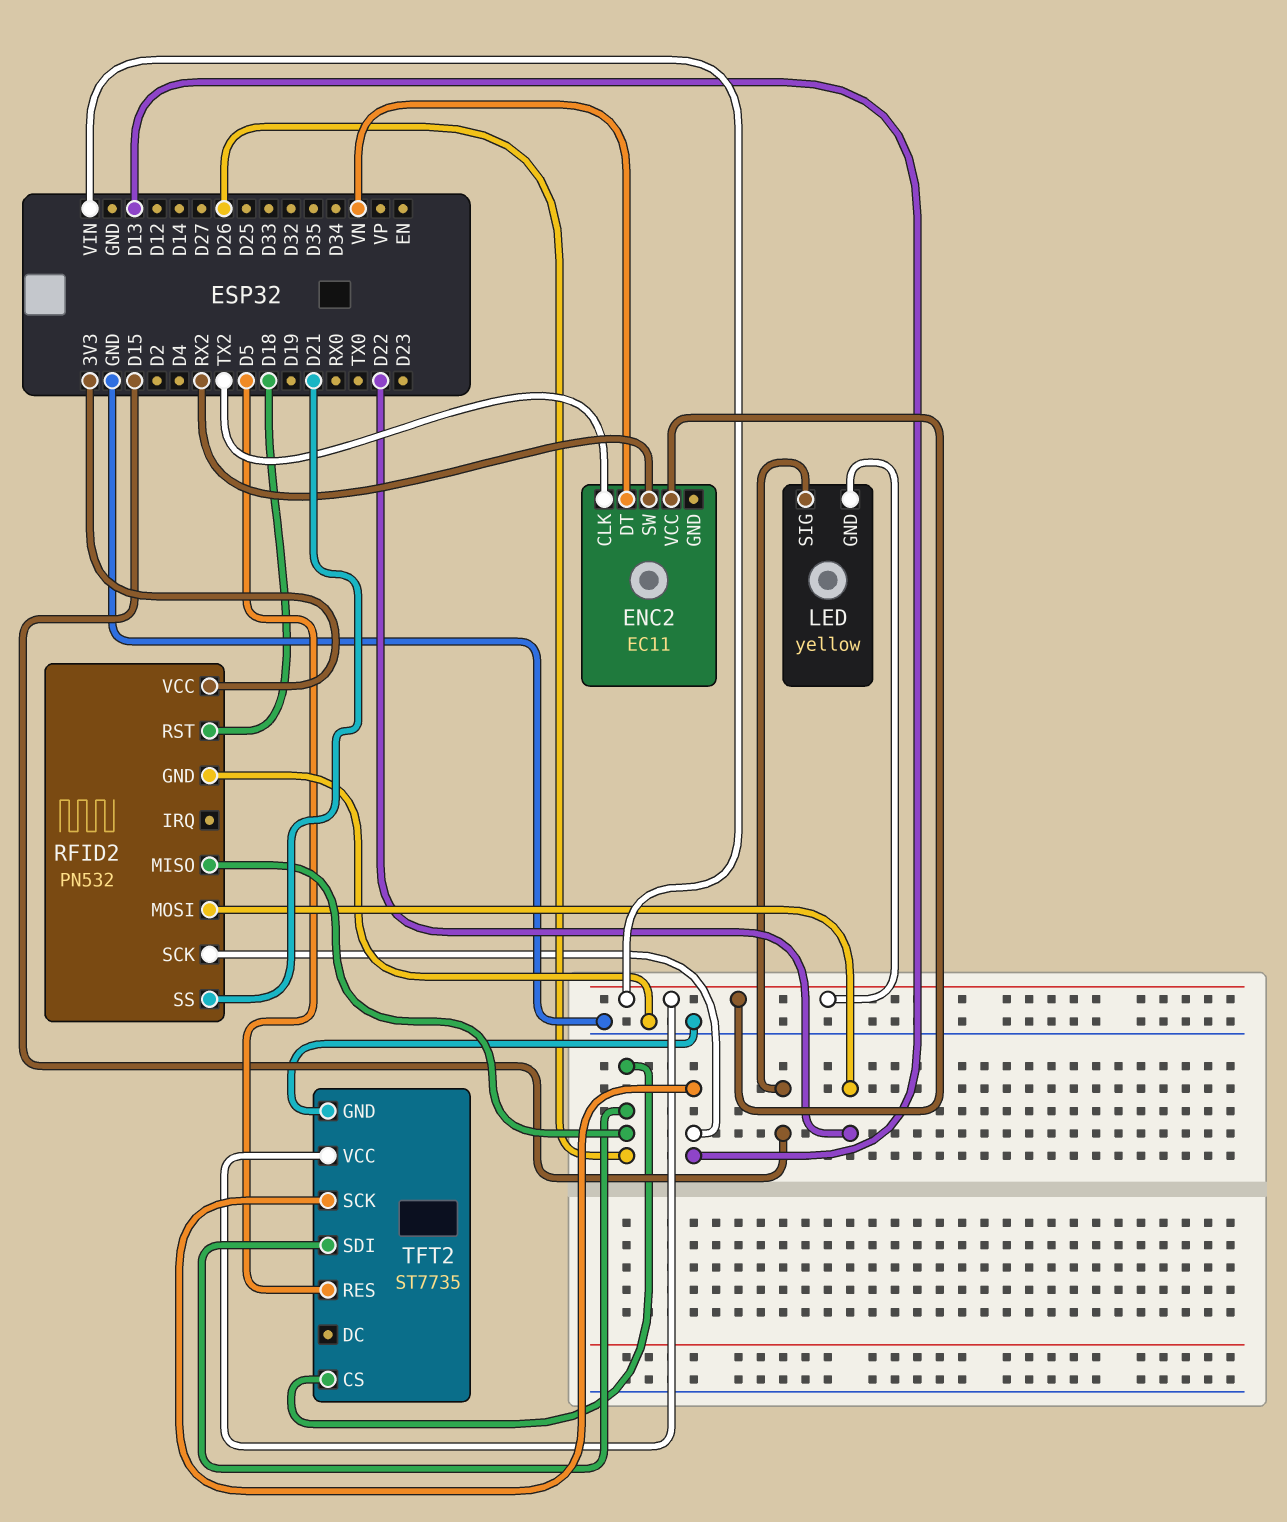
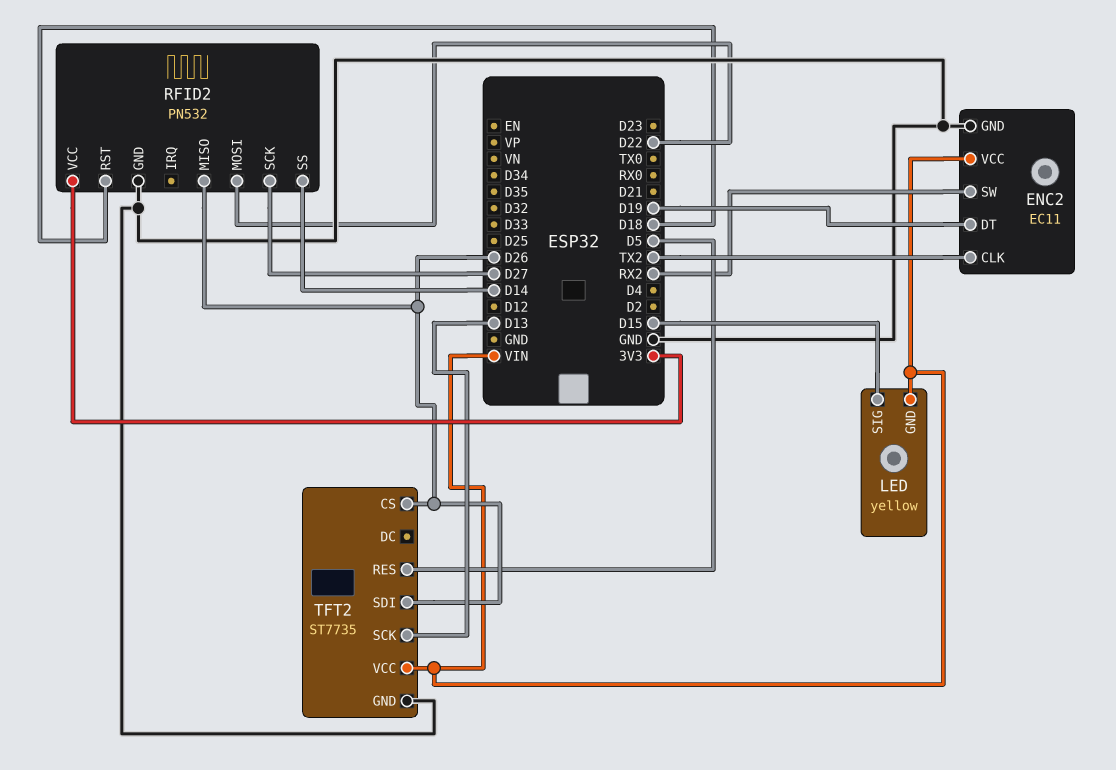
ENC2 pin DT: VN -> D19
ENC2 pin GND: none -> GND
RFID2 pin SCK: D13 -> D27
RFID2 pin SS: D21 -> D14

